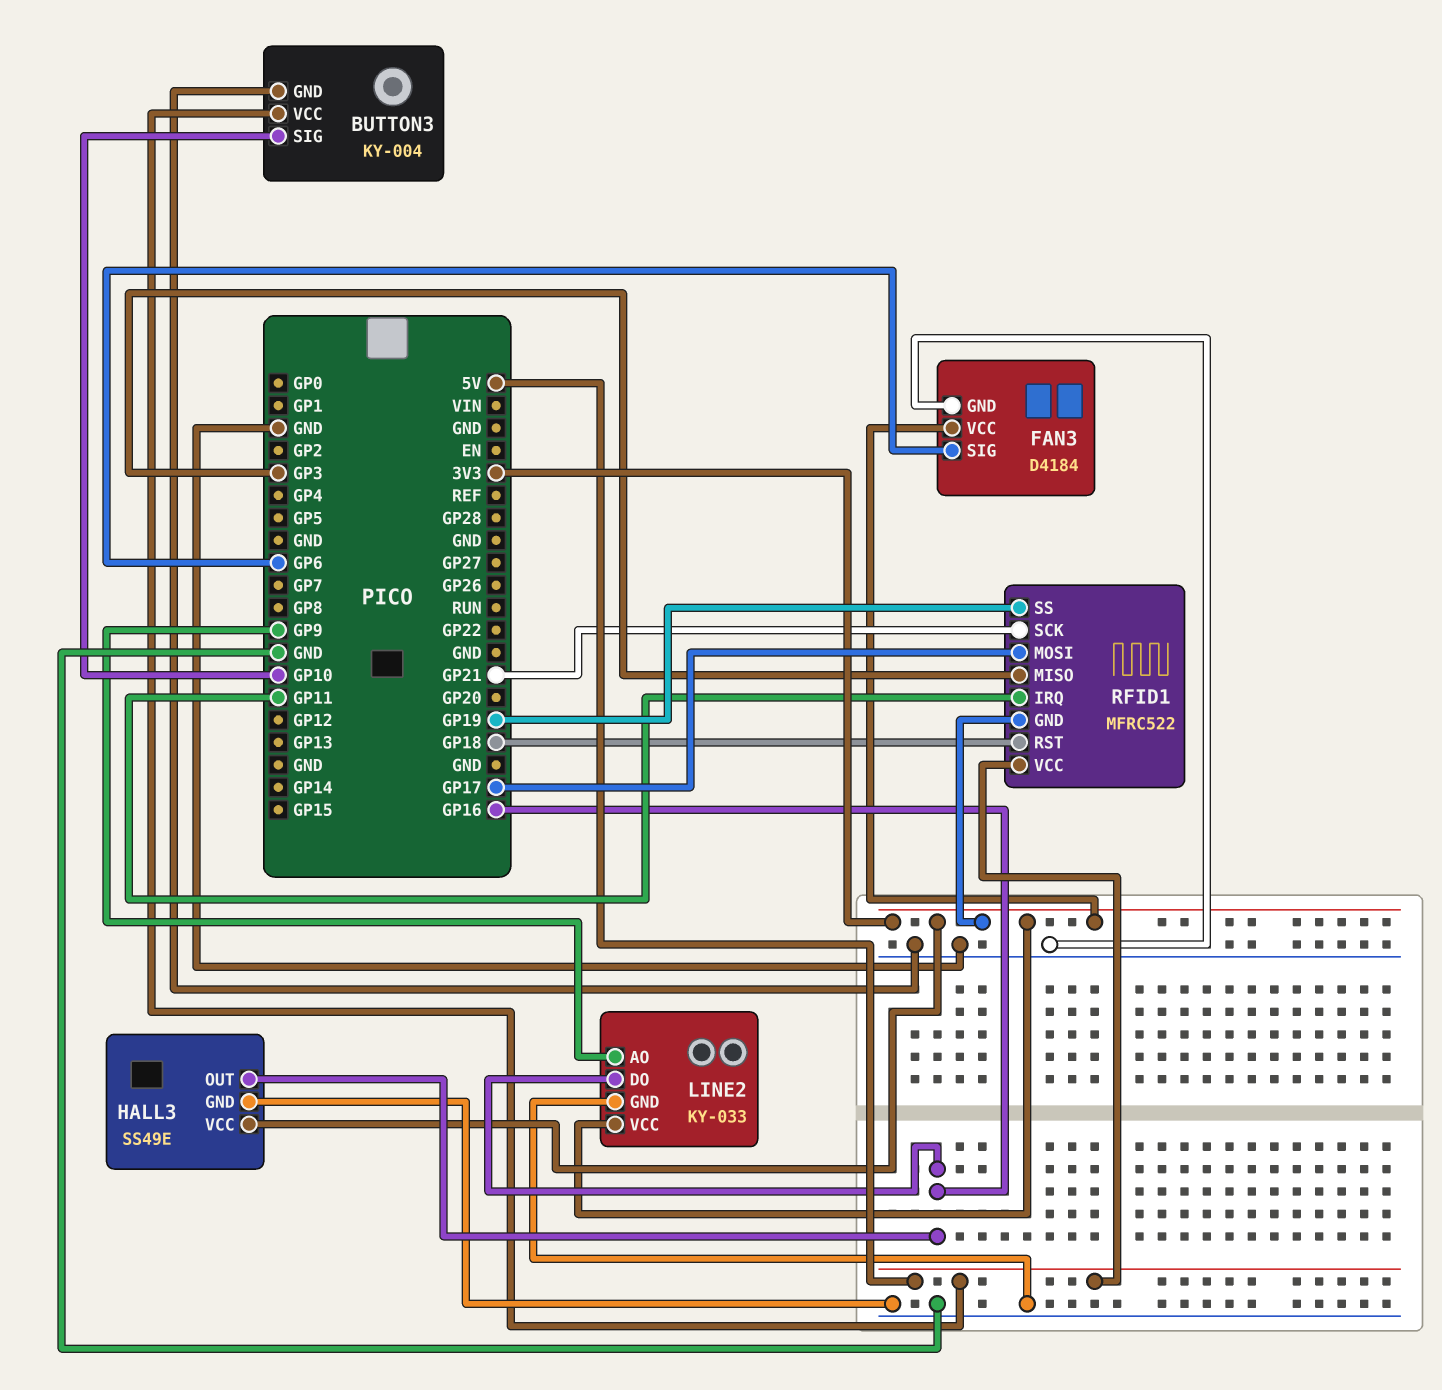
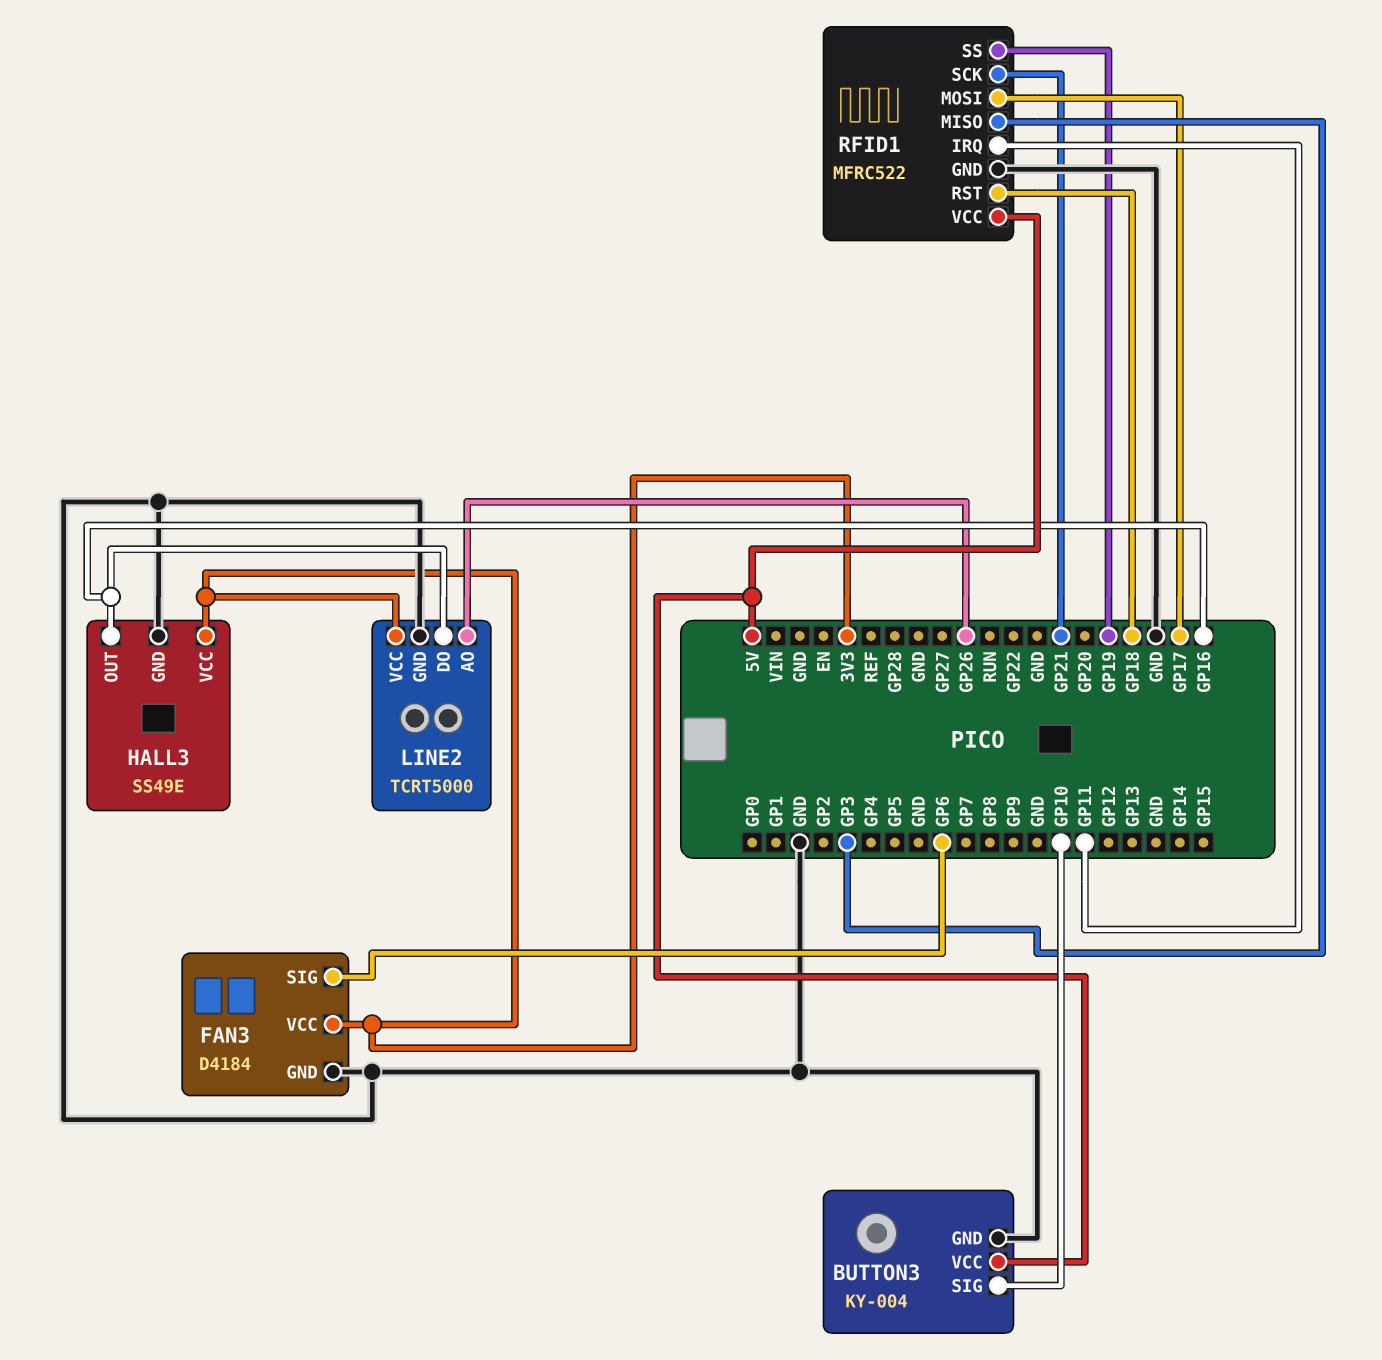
LINE2: KY-033 -> TCRT5000
LINE2 pin AO: GP9 -> GP26
RFID1 pin GND: 3V3 -> GND

